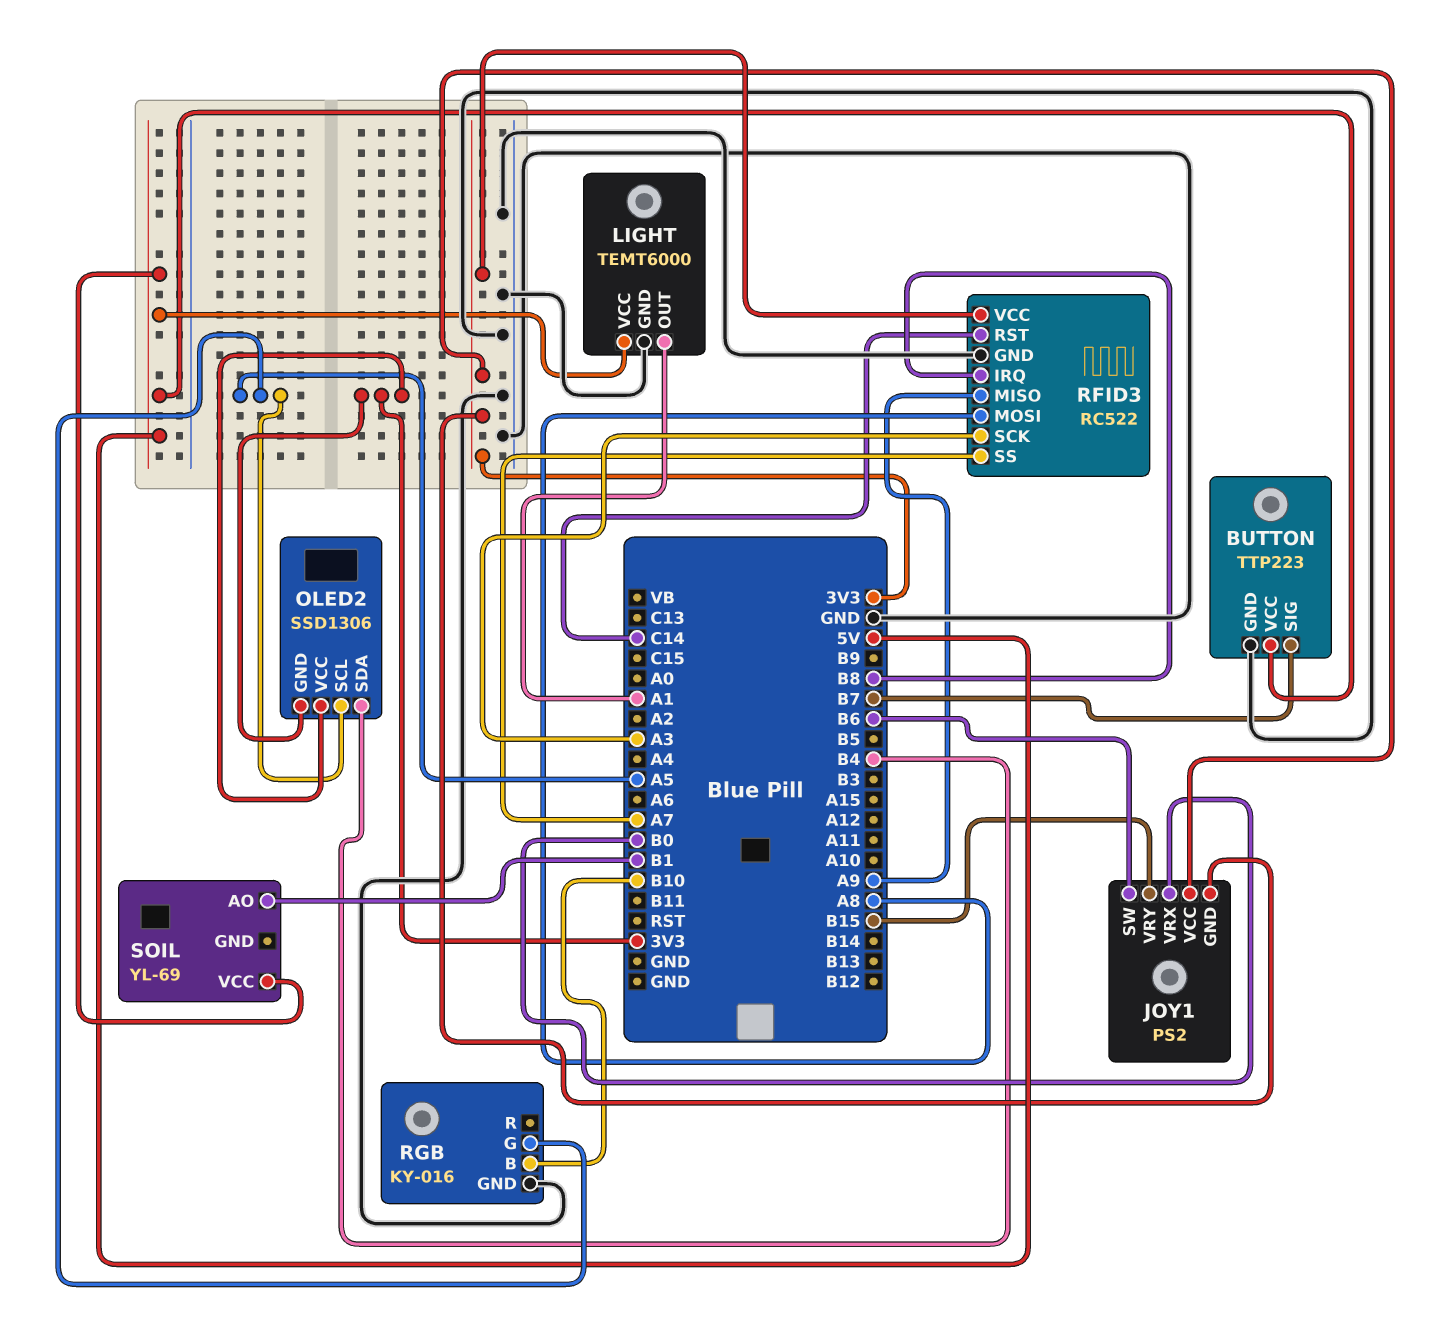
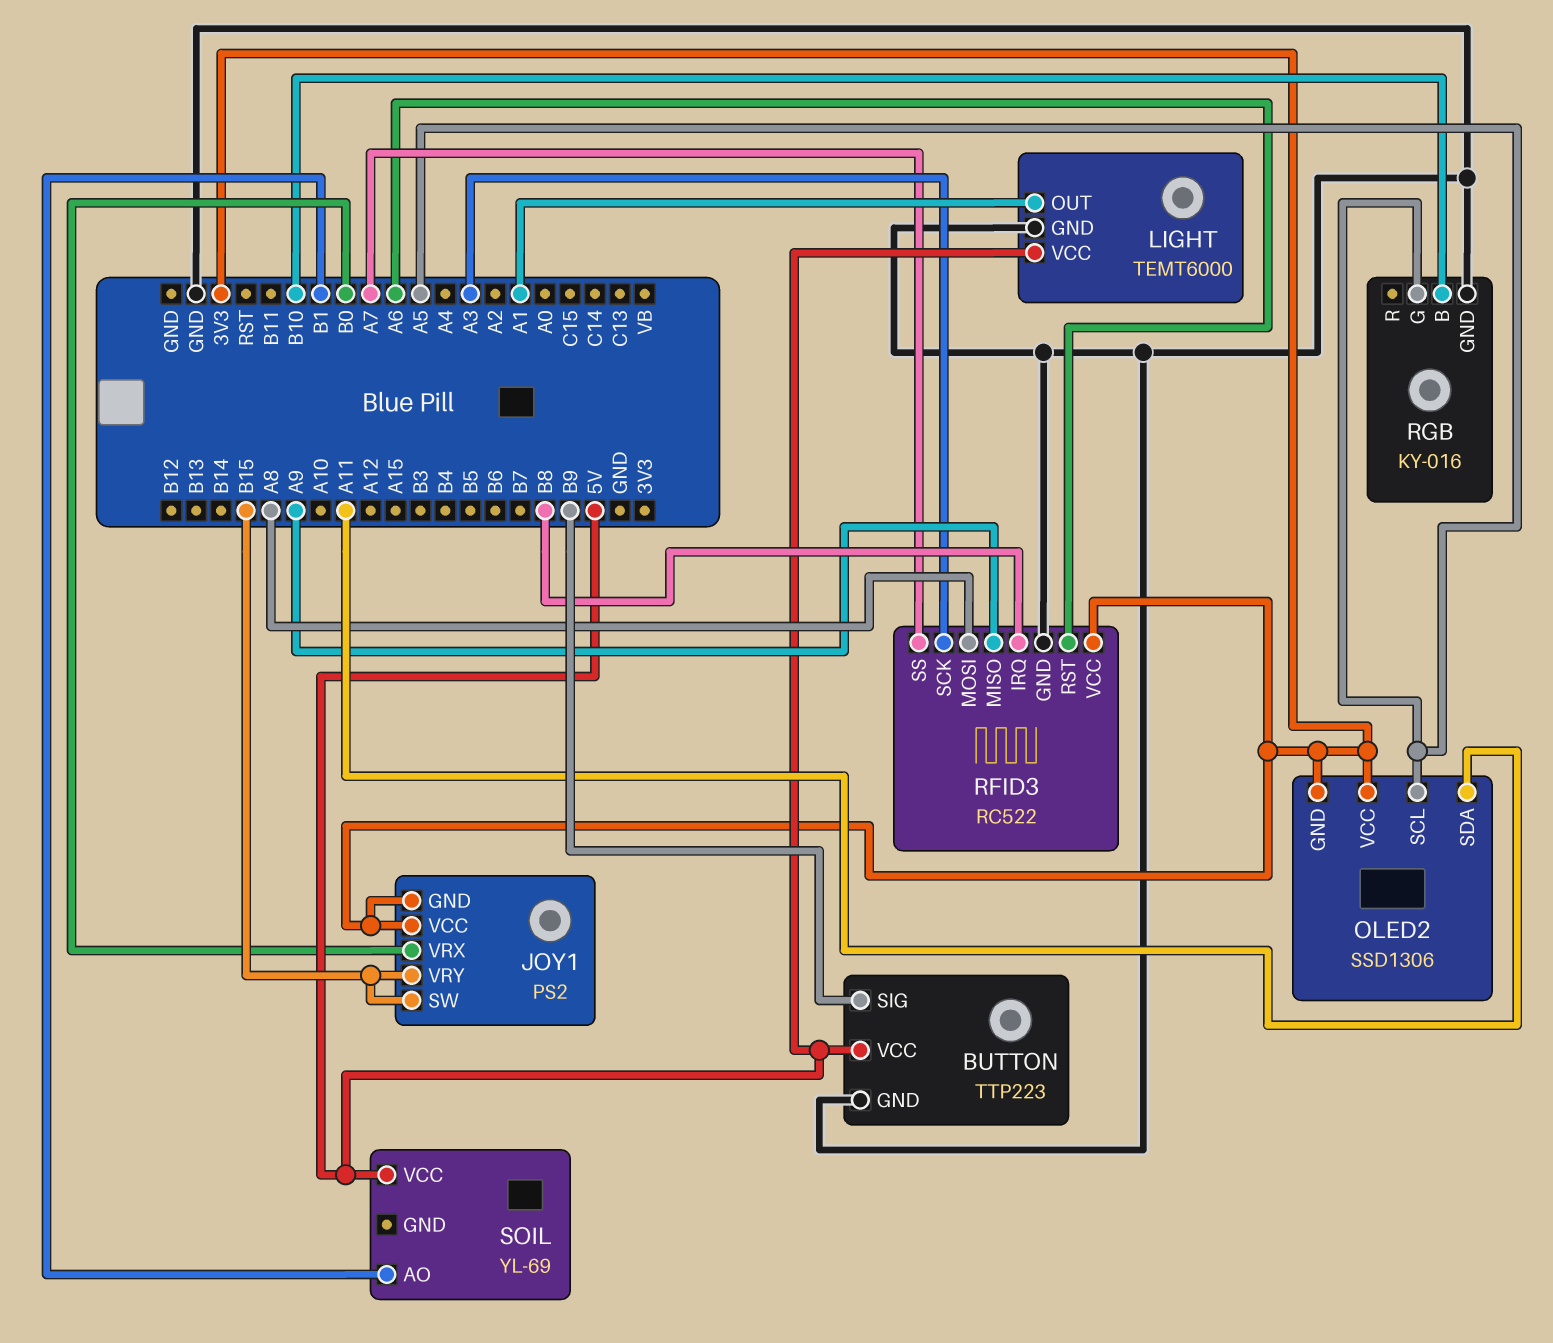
BUTTON pin SIG: B7 -> B9
JOY1 pin SW: B6 -> B15
OLED2 pin SDA: B4 -> A11
RFID3 pin RST: C14 -> A6

